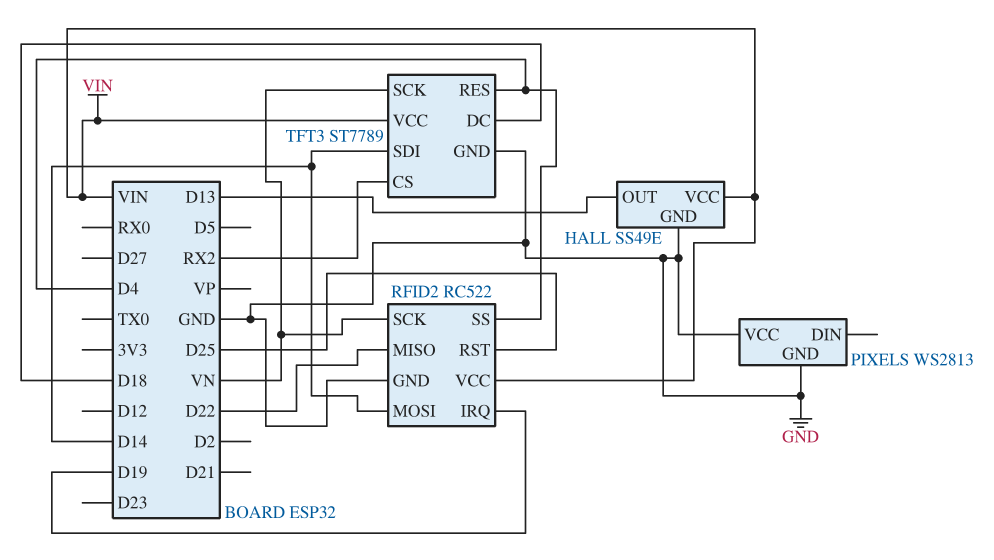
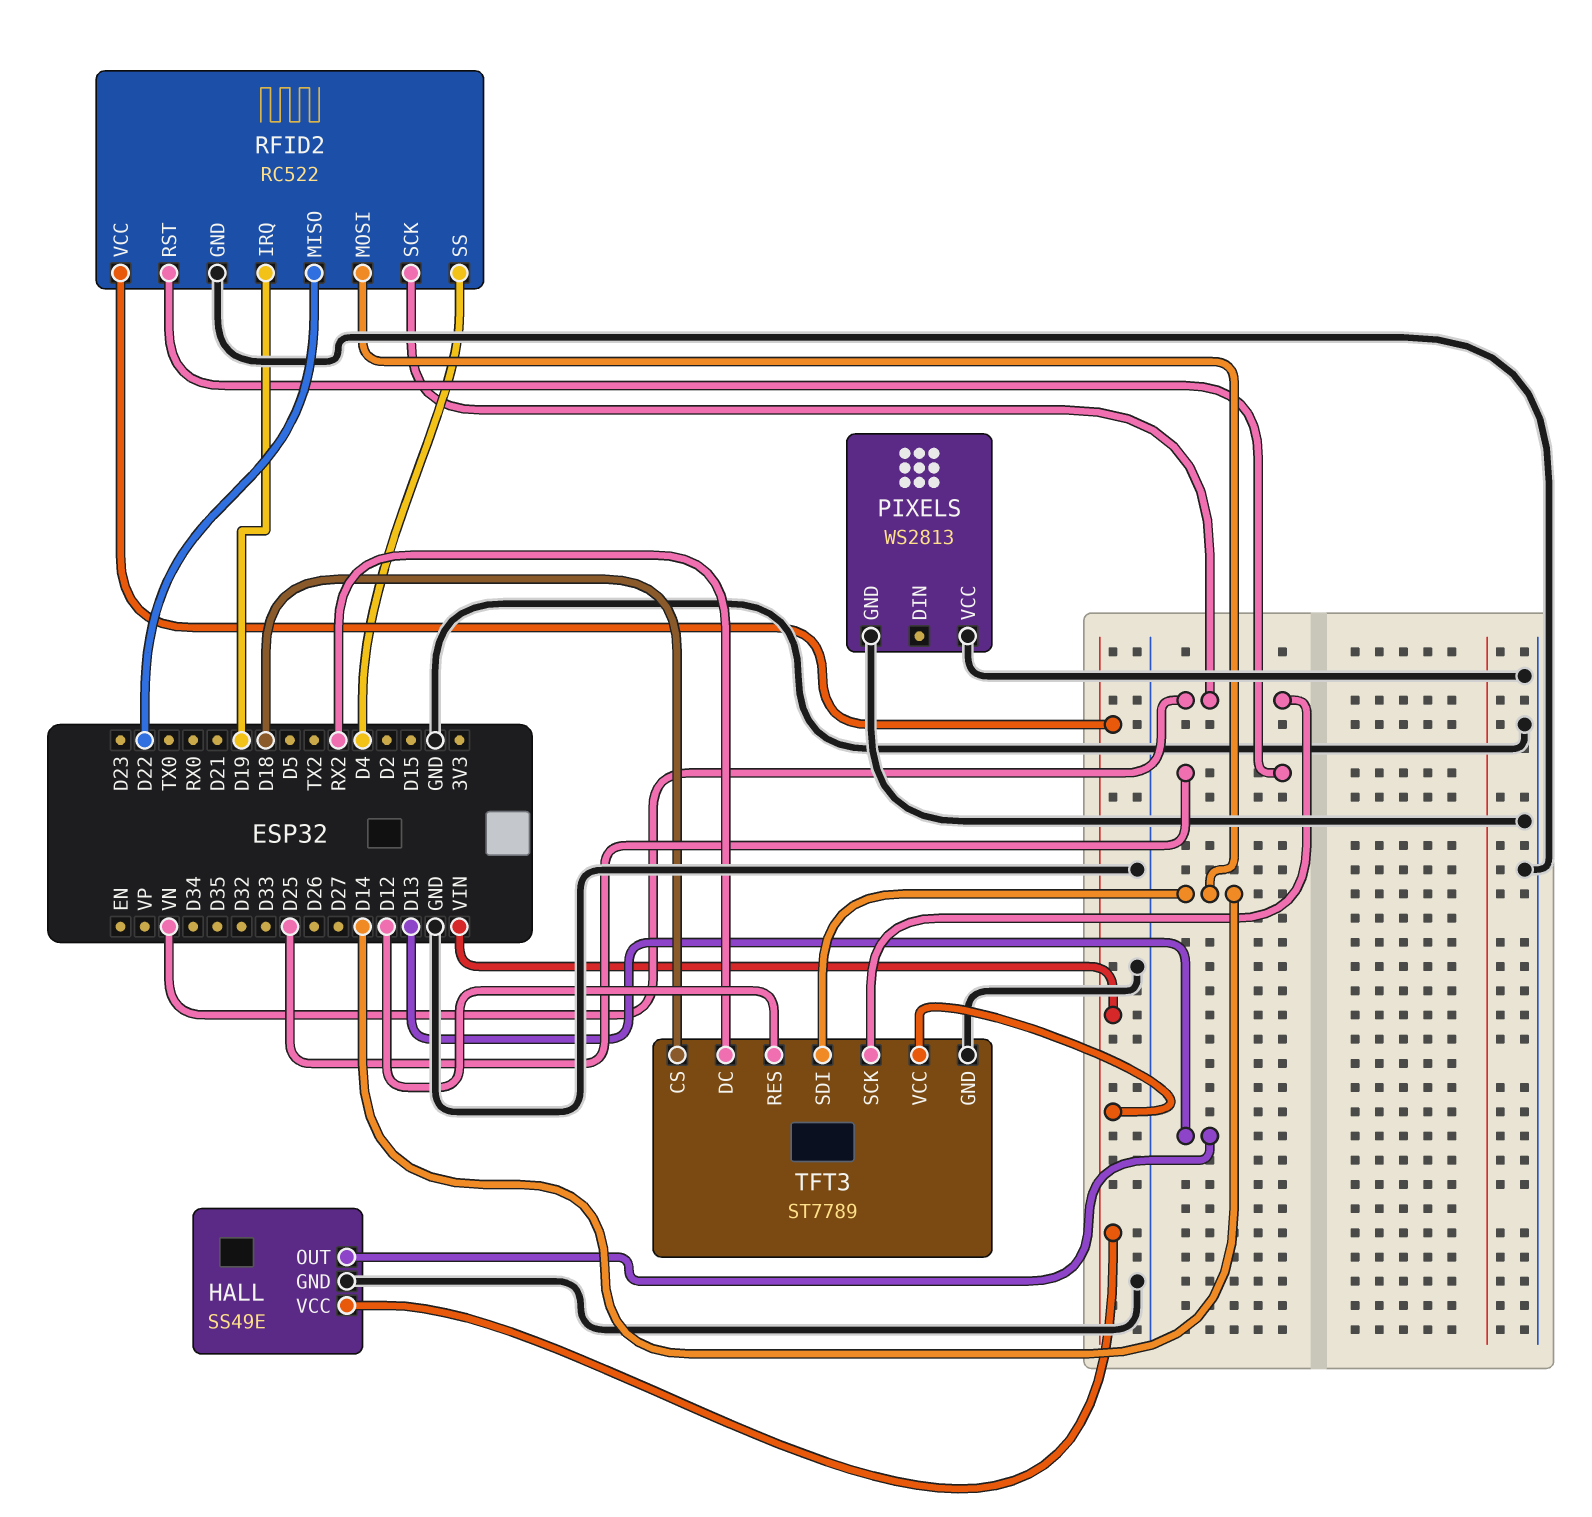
TFT3 pin CS: RX2 -> D18
TFT3 pin DC: D18 -> RX2
TFT3 pin RES: D4 -> D12

